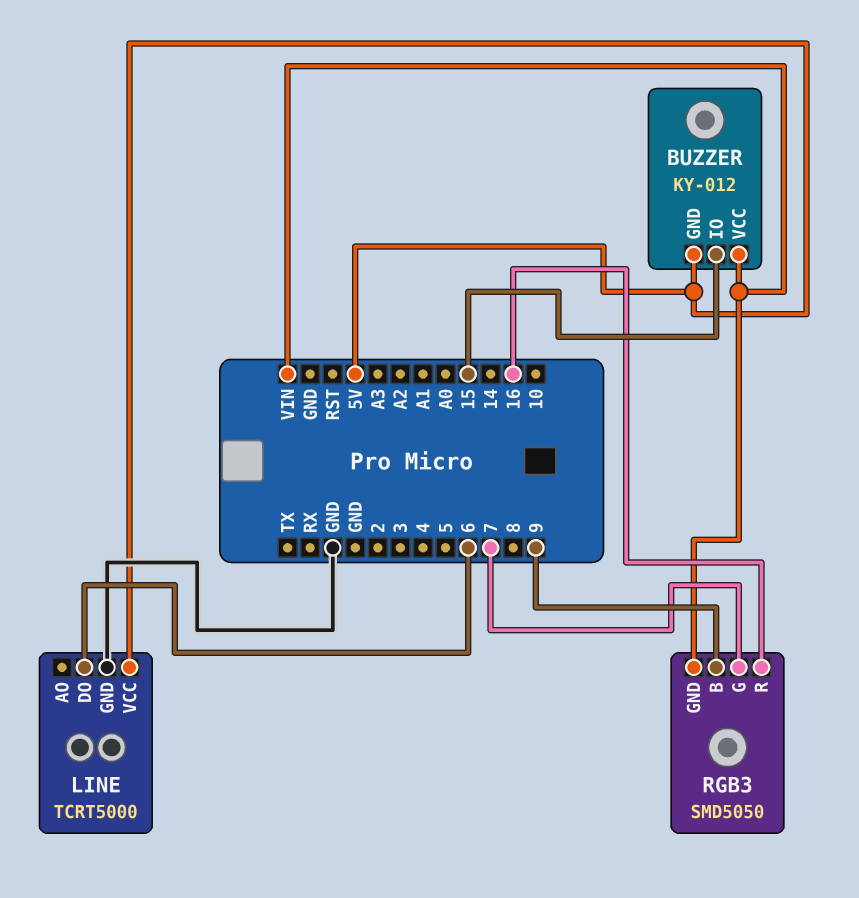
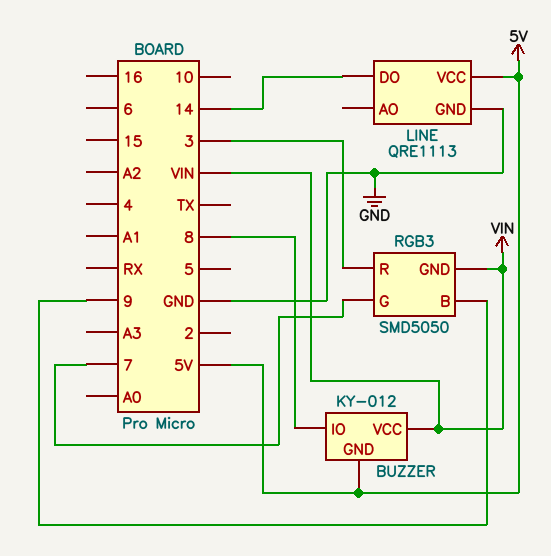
BUZZER pin IO: 15 -> 8
LINE: TCRT5000 -> QRE1113
LINE pin DO: 6 -> 14
RGB3 pin R: 16 -> 3

